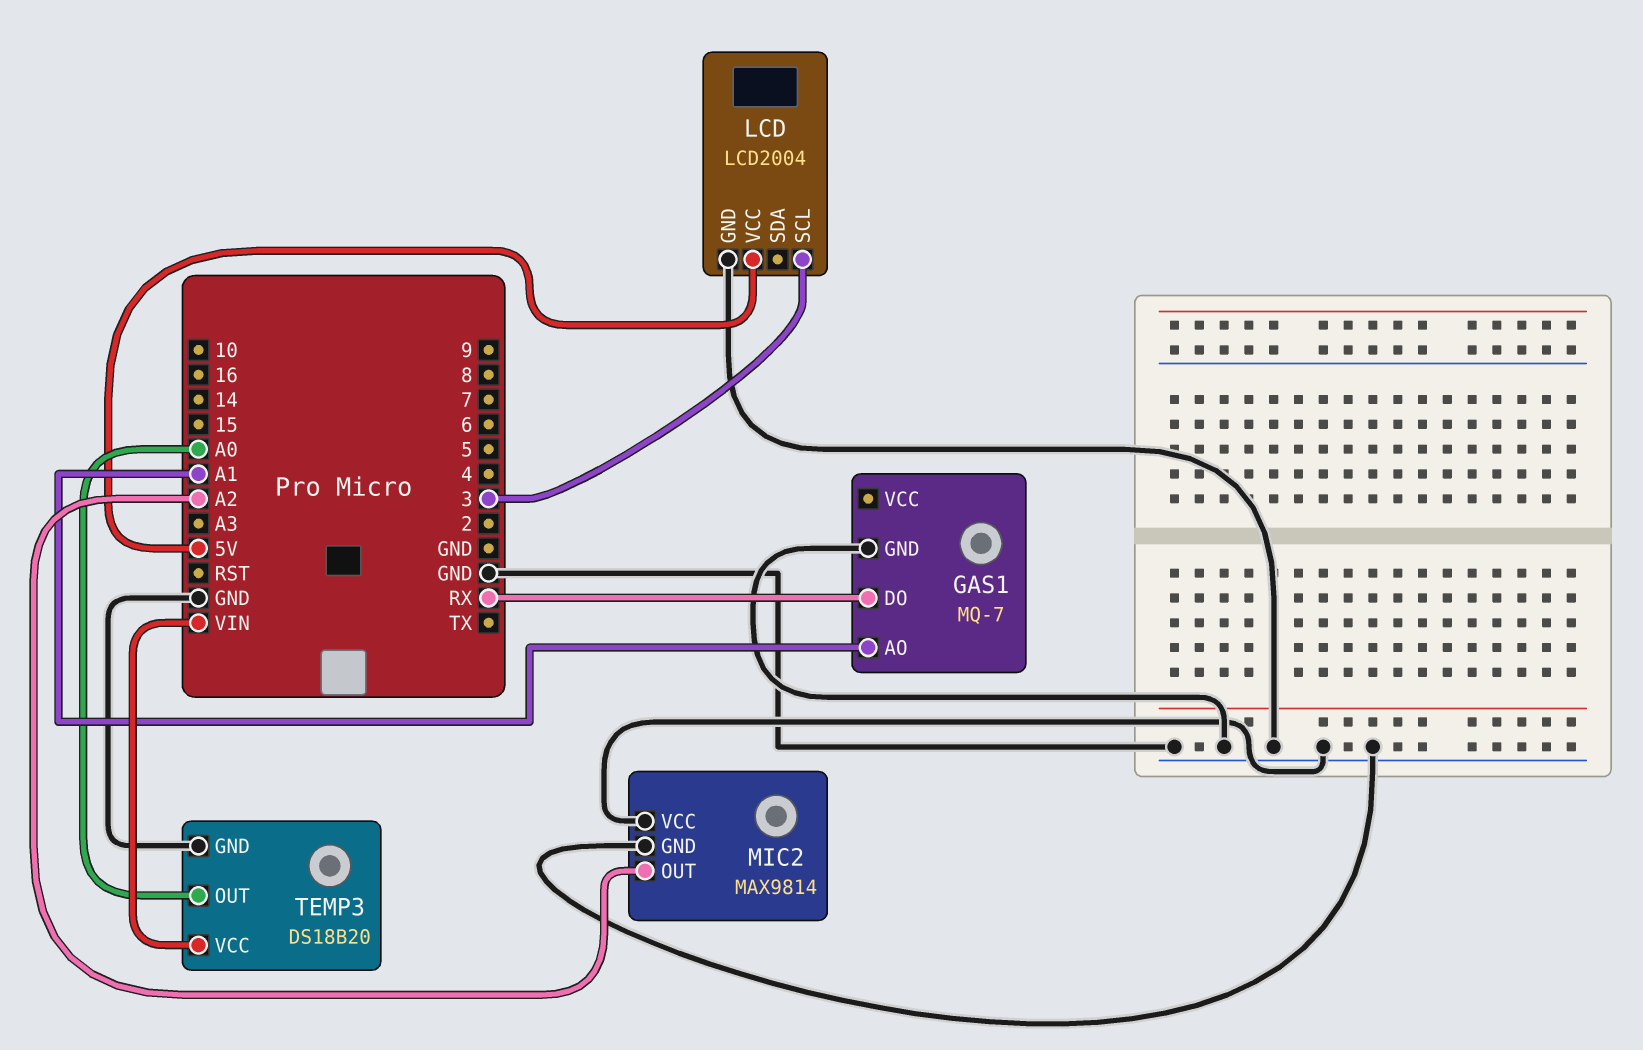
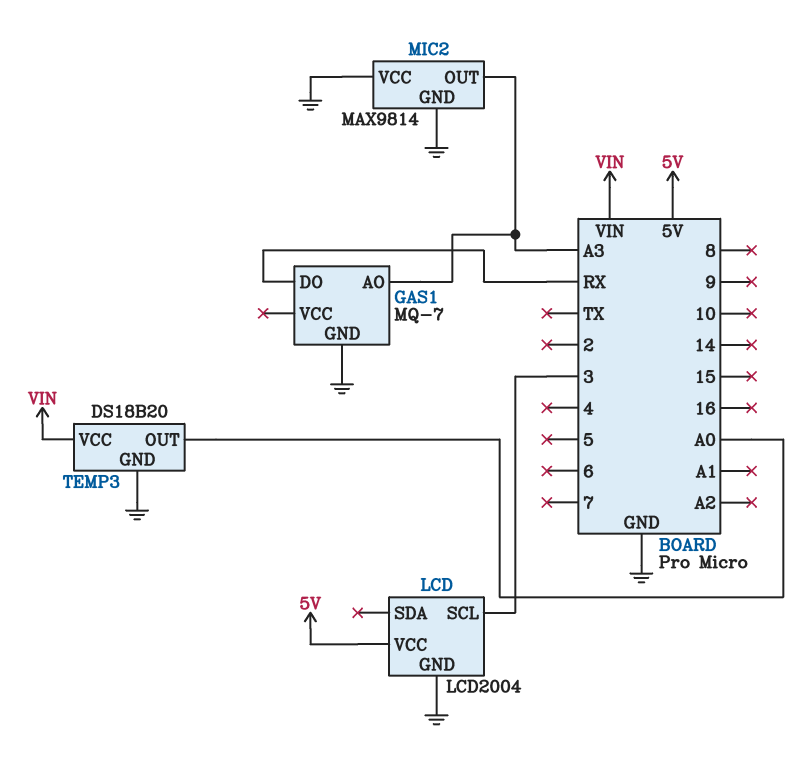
GAS1 pin AO: A1 -> A3
MIC2 pin OUT: A2 -> A3

